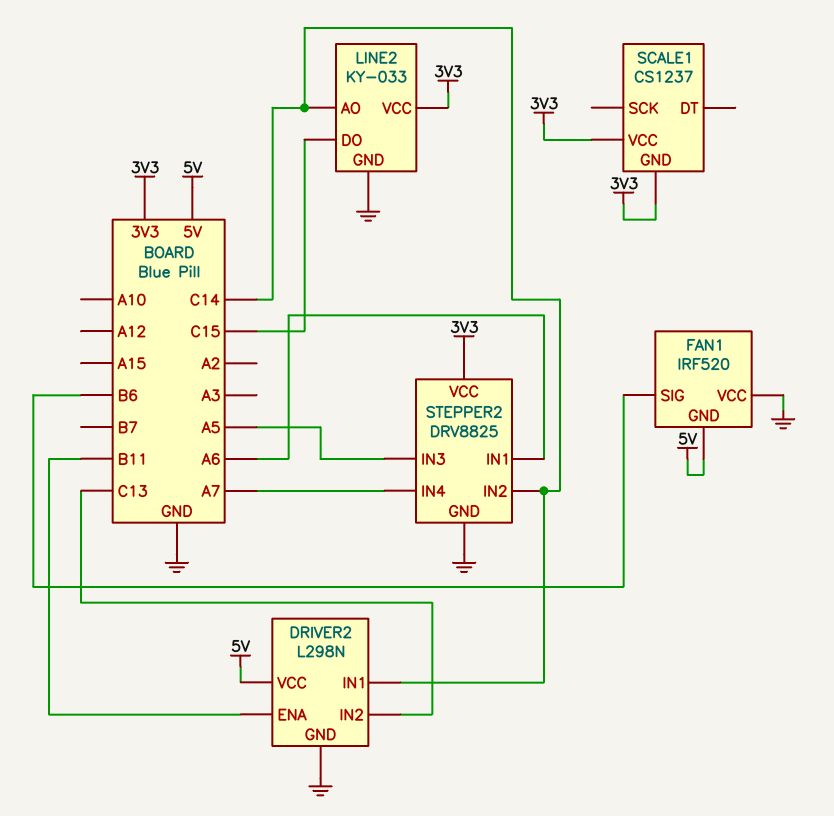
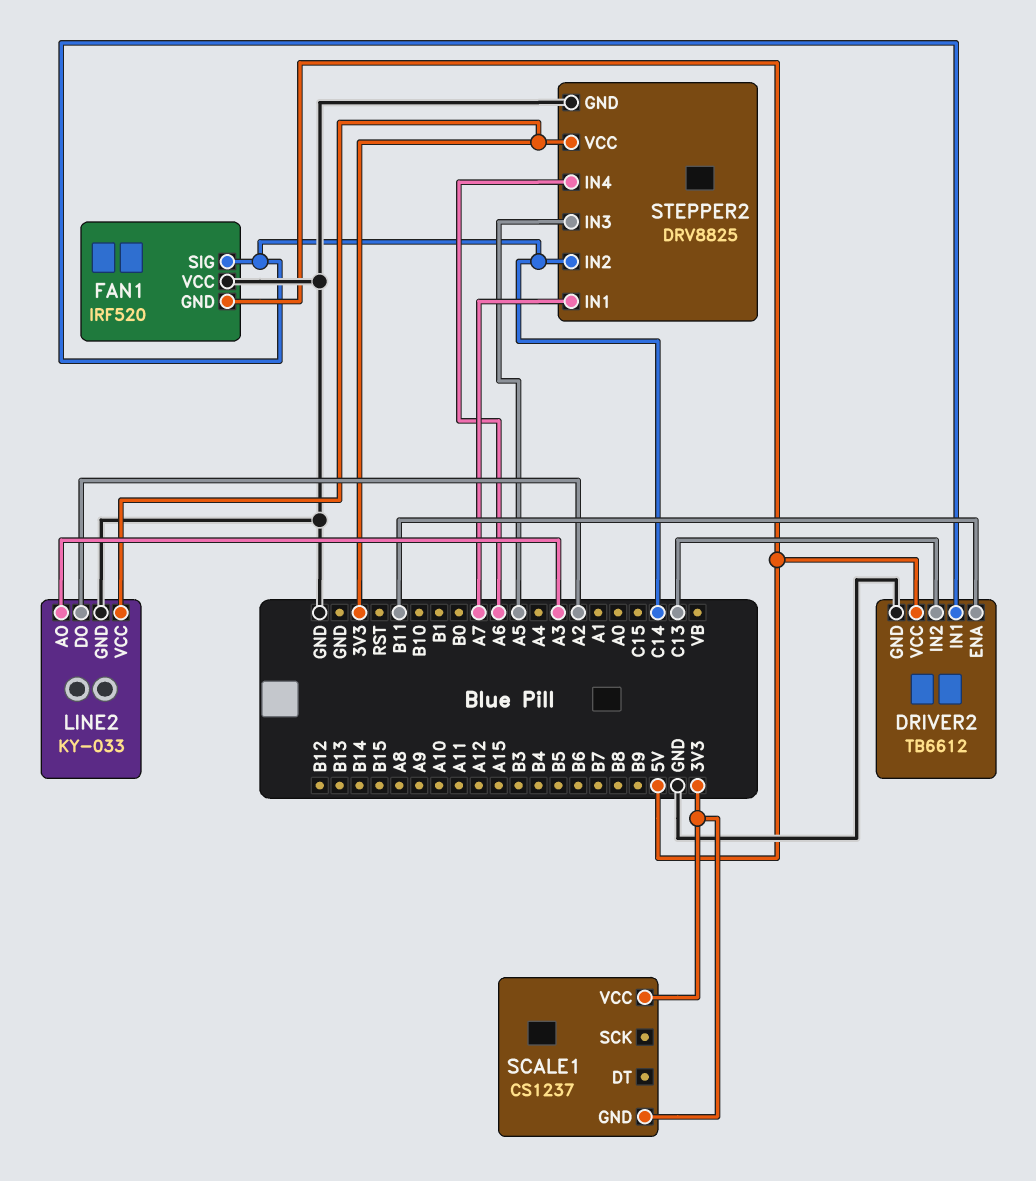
DRIVER2: L298N -> TB6612
FAN1 pin SIG: B6 -> C14
LINE2 pin AO: C14 -> A3
LINE2 pin DO: C15 -> A2
STEPPER2 pin IN1: A6 -> A7
STEPPER2 pin IN4: A7 -> A6

